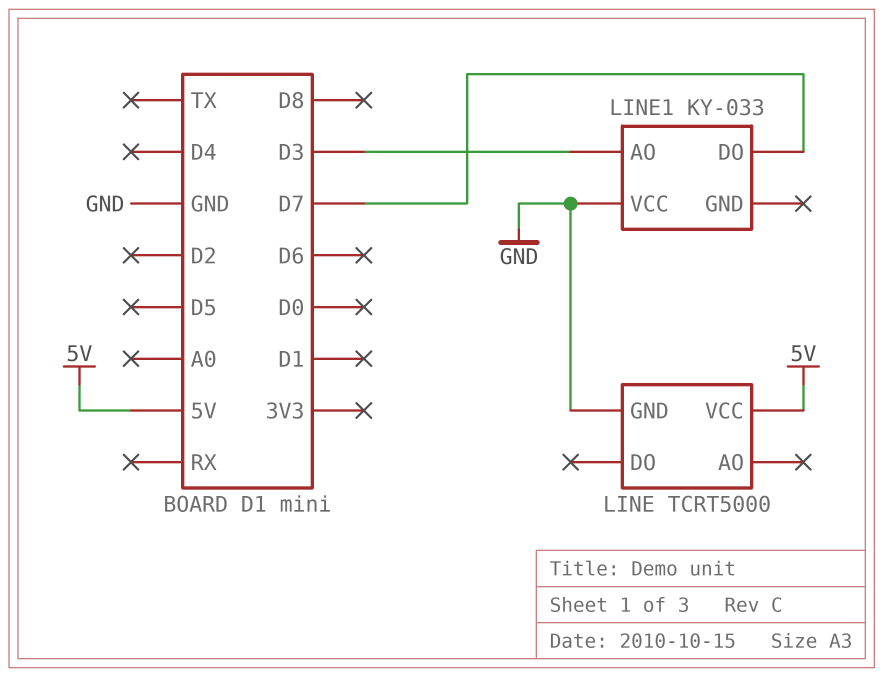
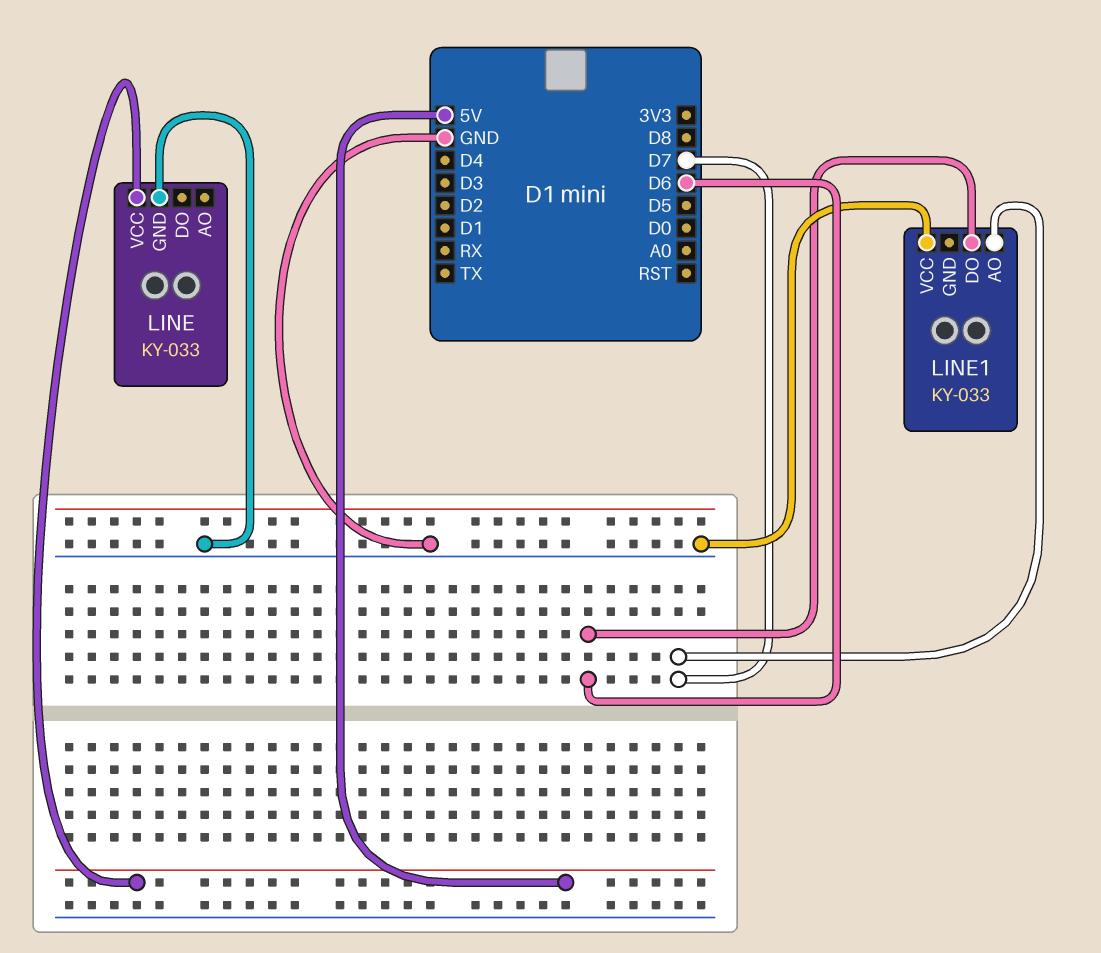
LINE: TCRT5000 -> KY-033
LINE1 pin AO: D3 -> D7
LINE1 pin DO: D7 -> D6

